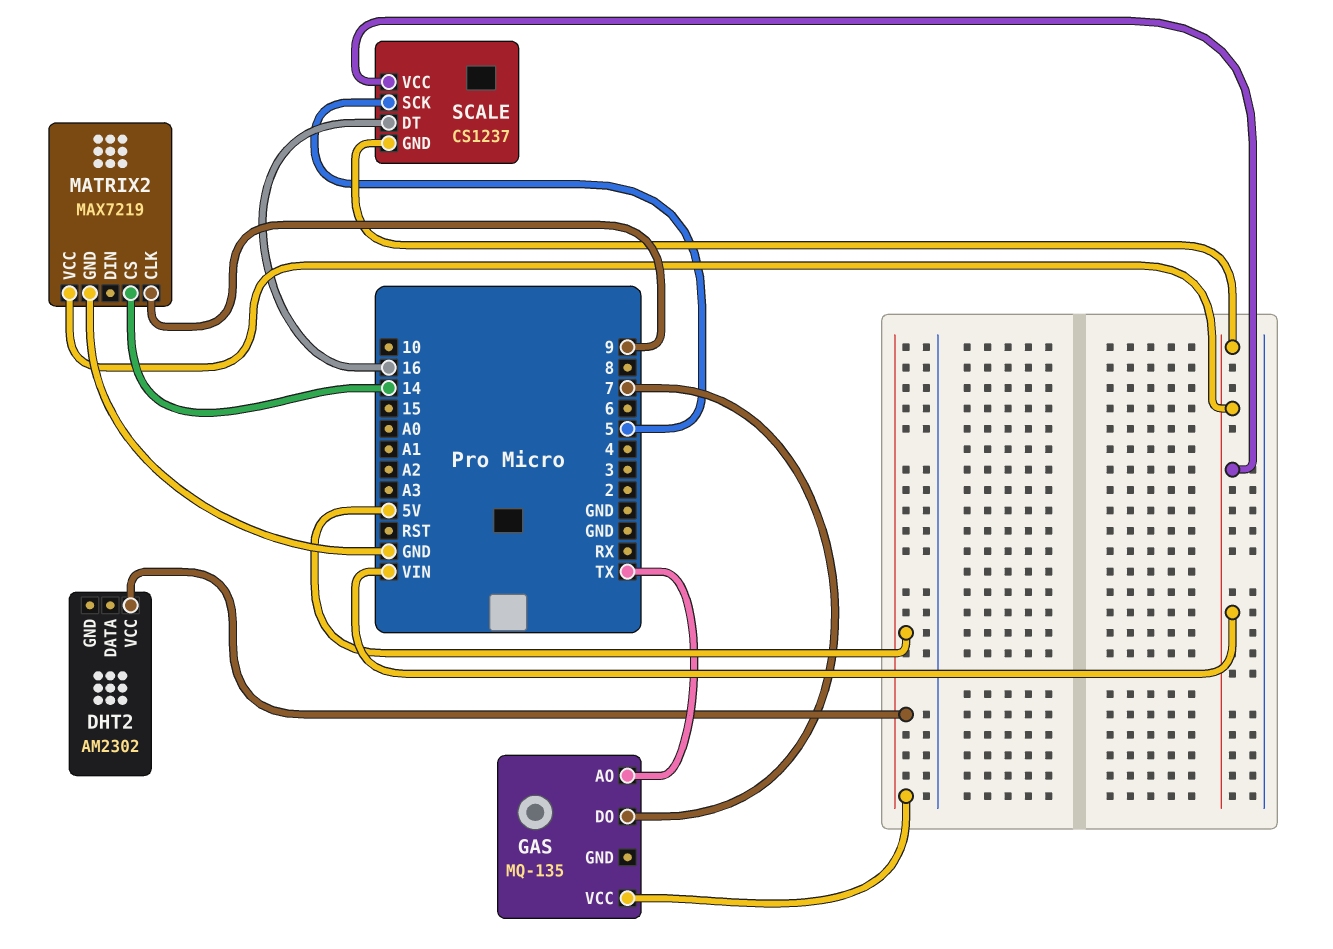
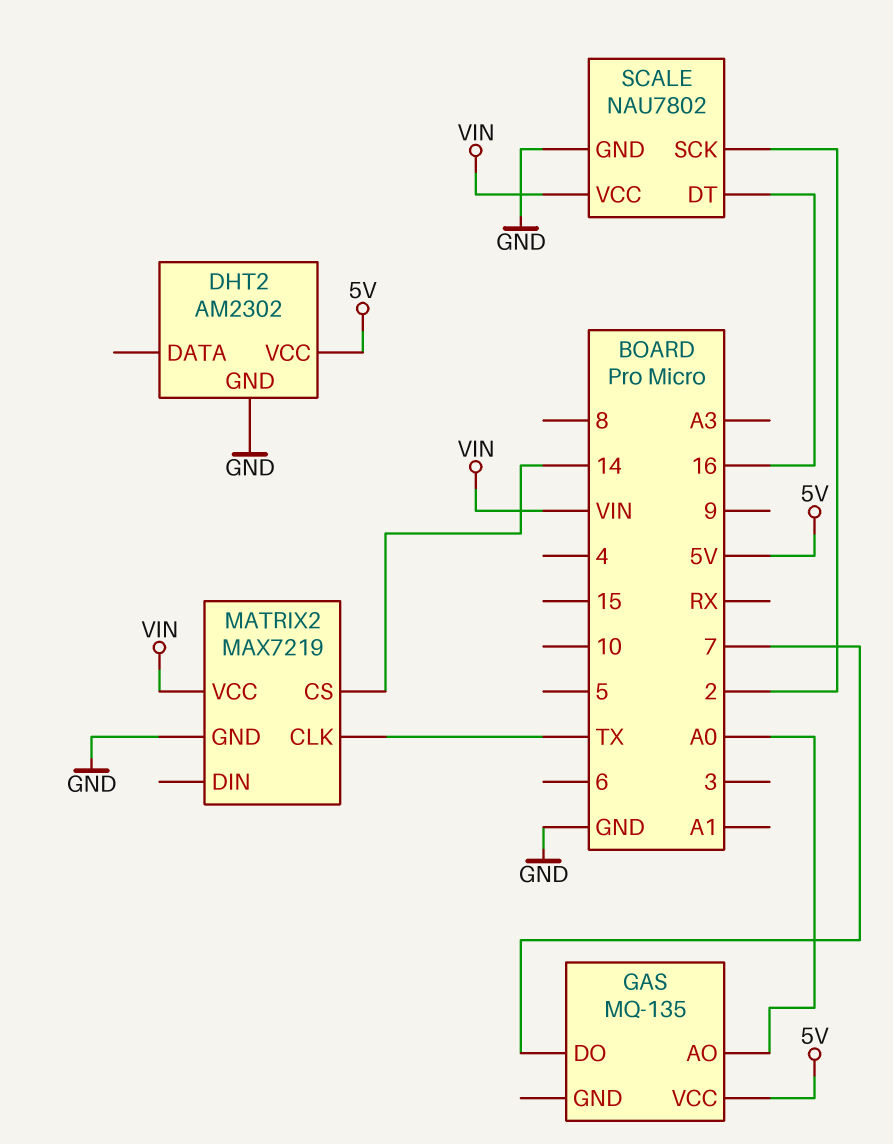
DHT2 pin GND: none -> GND
GAS pin AO: TX -> A0
MATRIX2 pin CLK: 9 -> TX
SCALE: CS1237 -> NAU7802
SCALE pin GND: VIN -> GND
SCALE pin SCK: 5 -> 2

